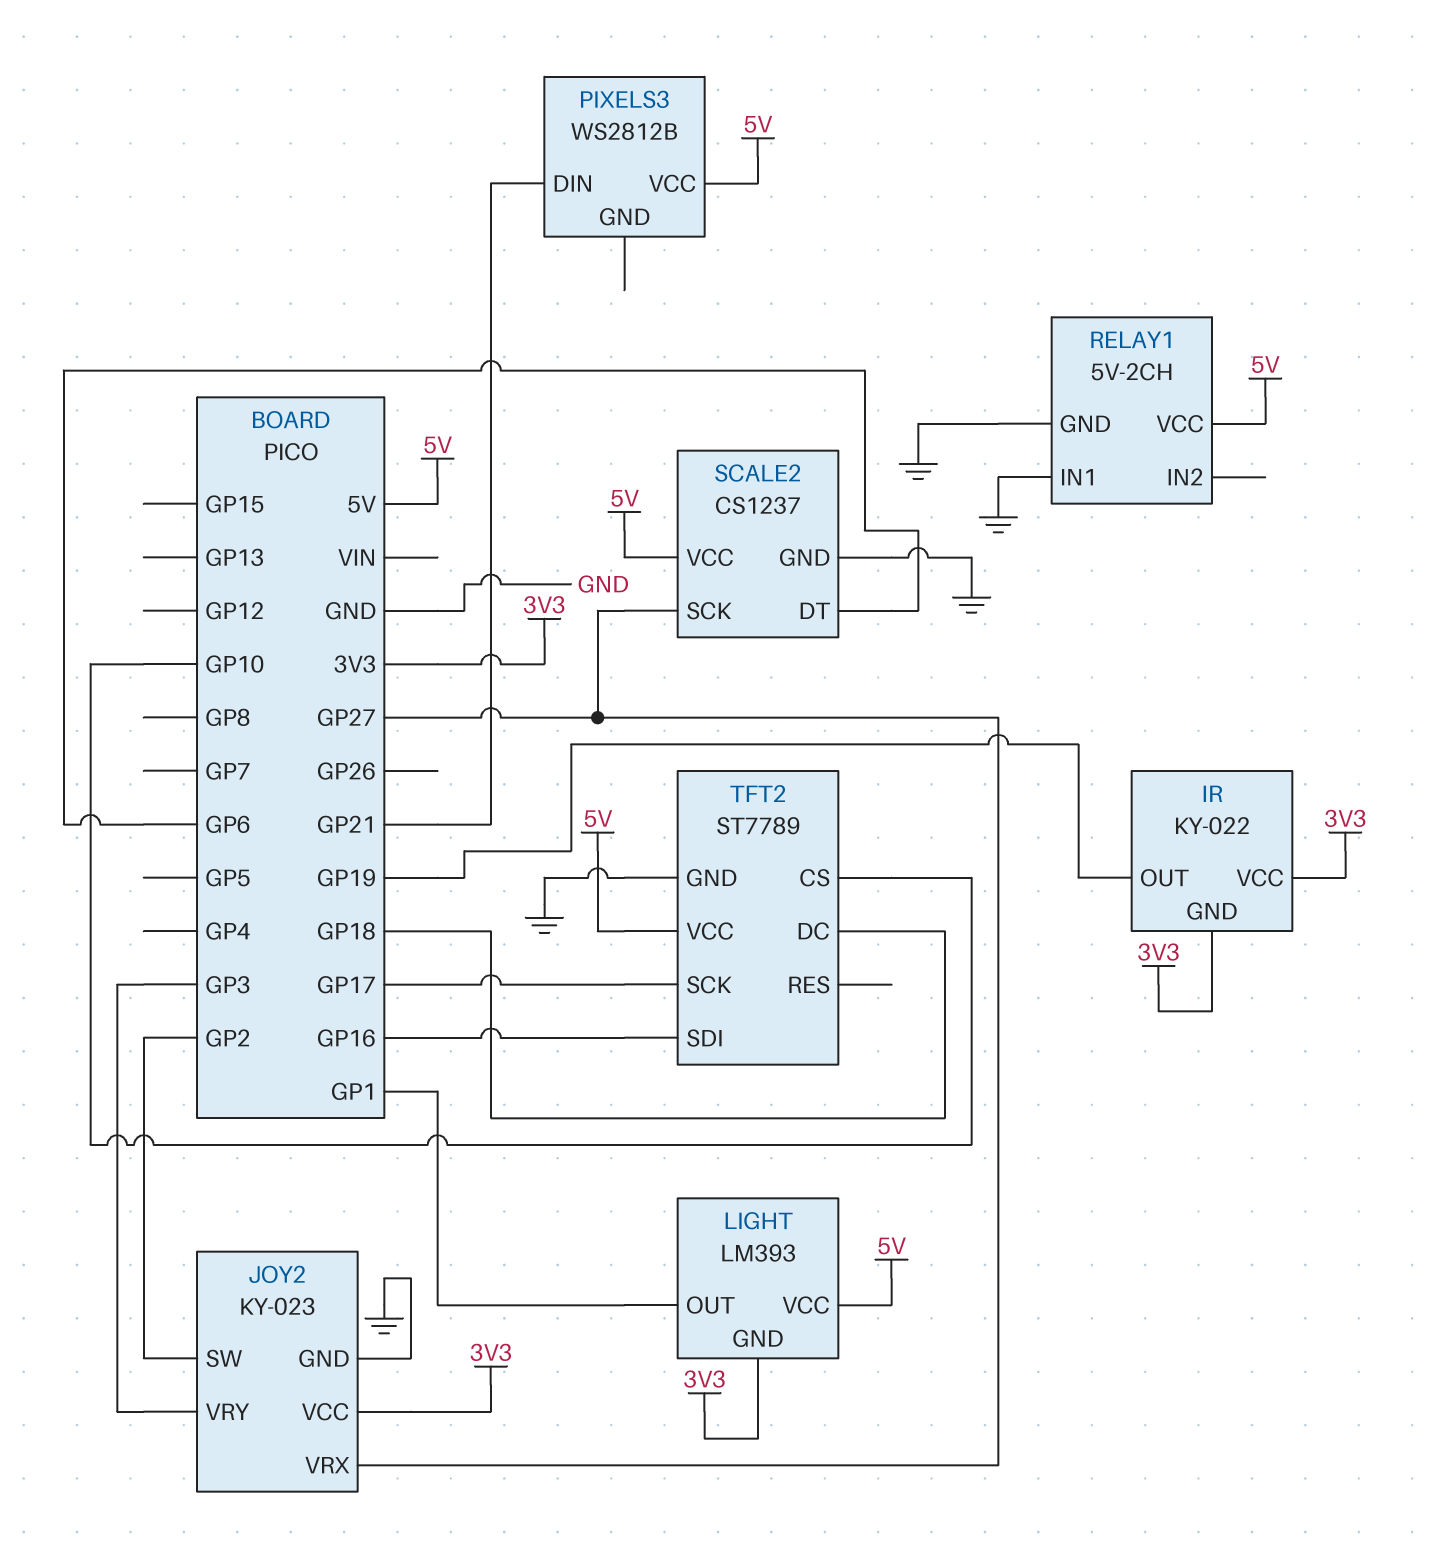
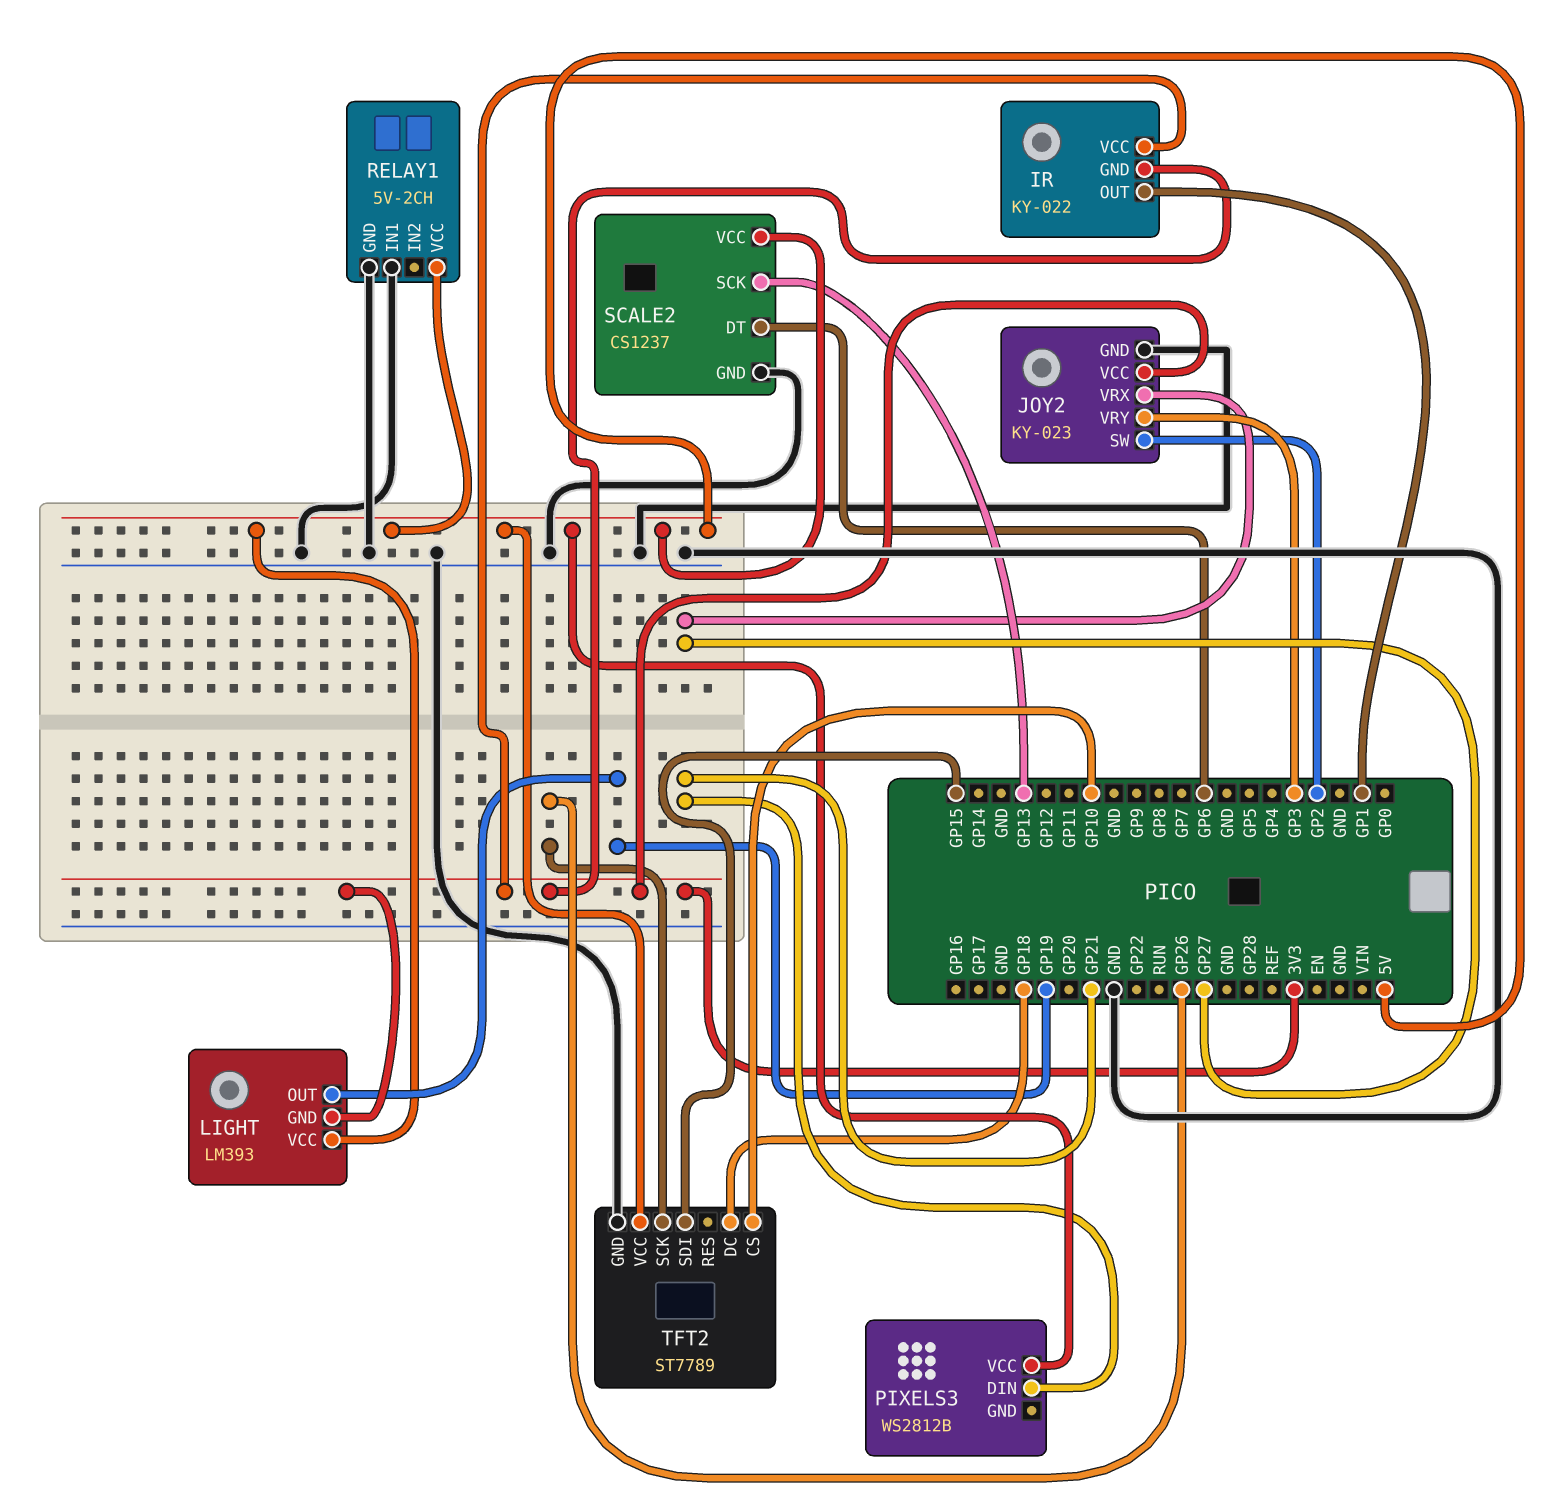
IR pin OUT: GP19 -> GP1
LIGHT pin OUT: GP1 -> GP19
SCALE2 pin SCK: GP27 -> GP13
TFT2 pin SCK: GP17 -> GP26
TFT2 pin SDI: GP16 -> GP15

